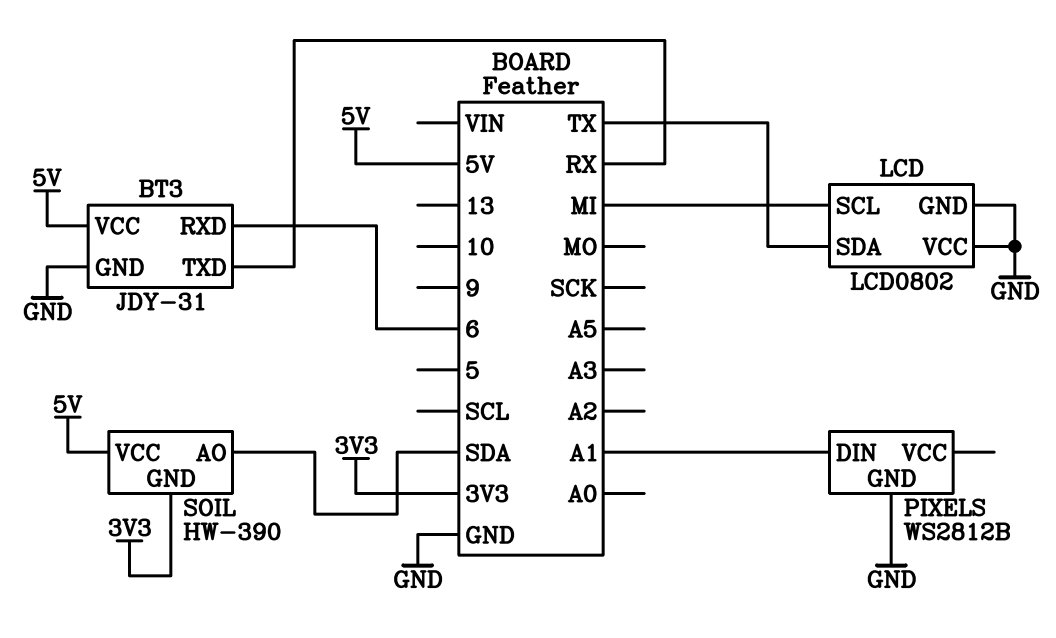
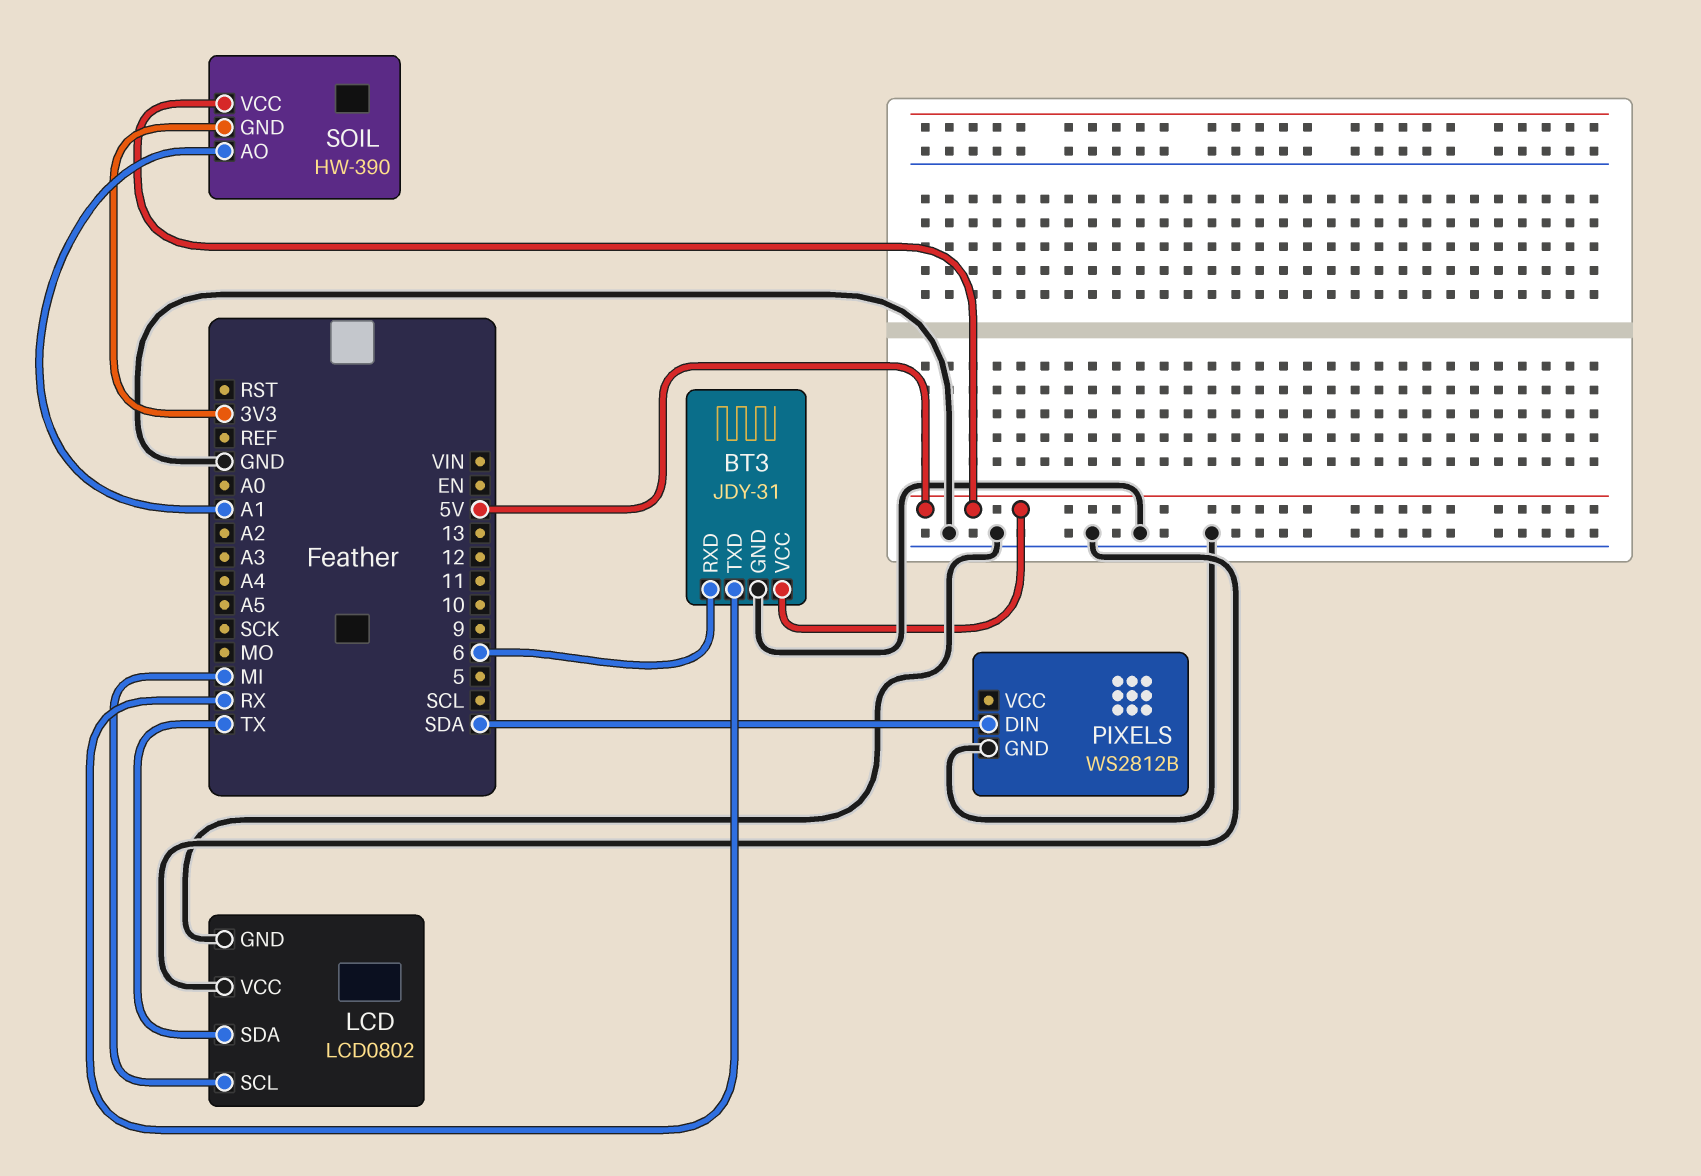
PIXELS pin DIN: A1 -> SDA
SOIL pin AO: SDA -> A1

